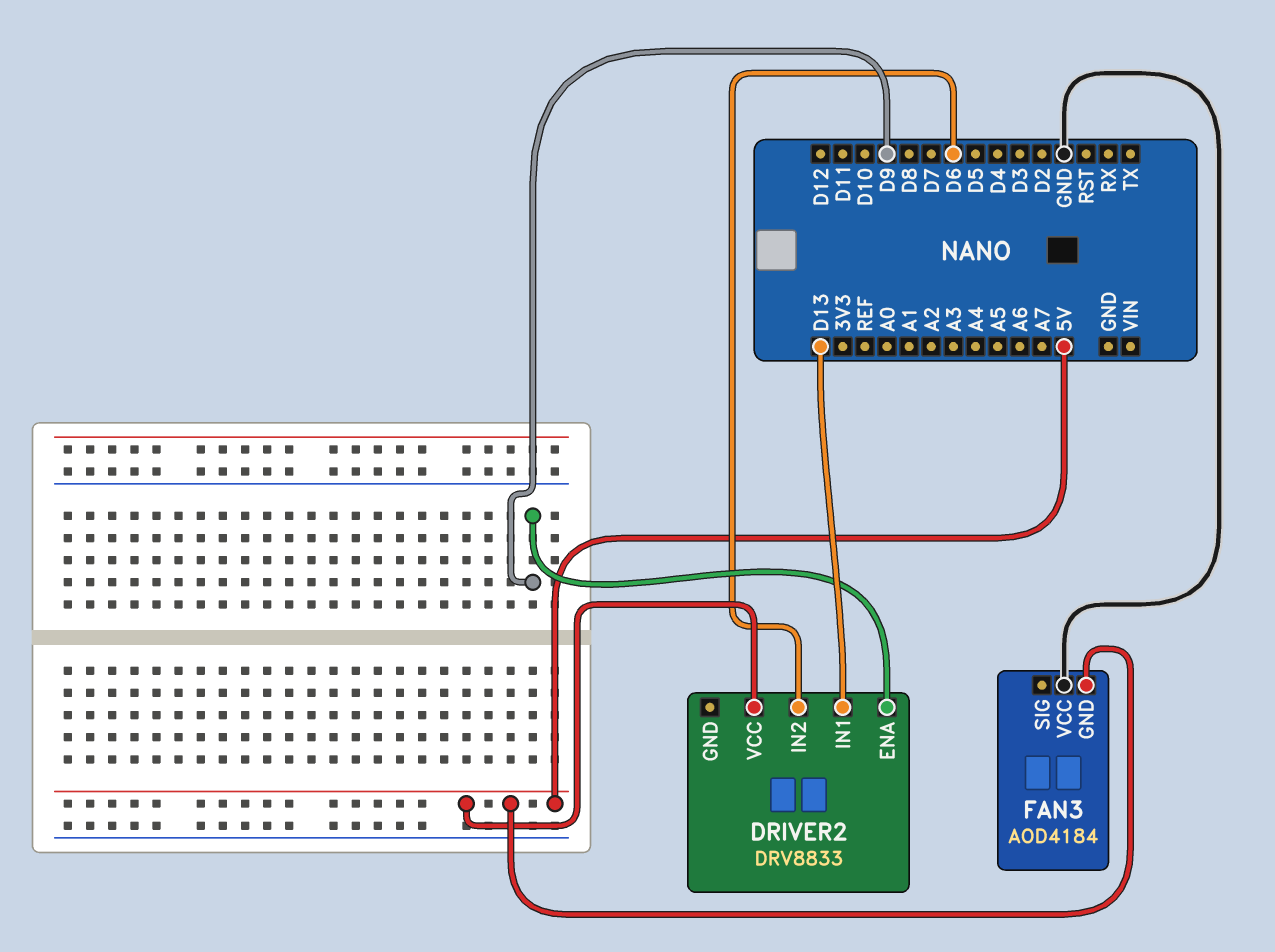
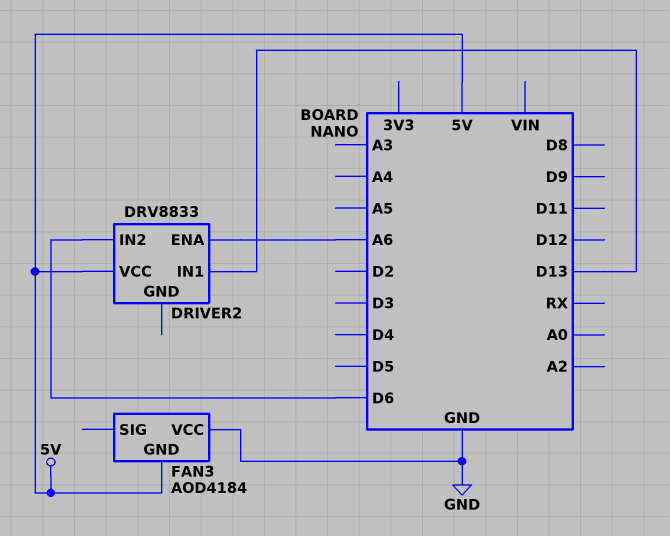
DRIVER2 pin ENA: D9 -> A6

